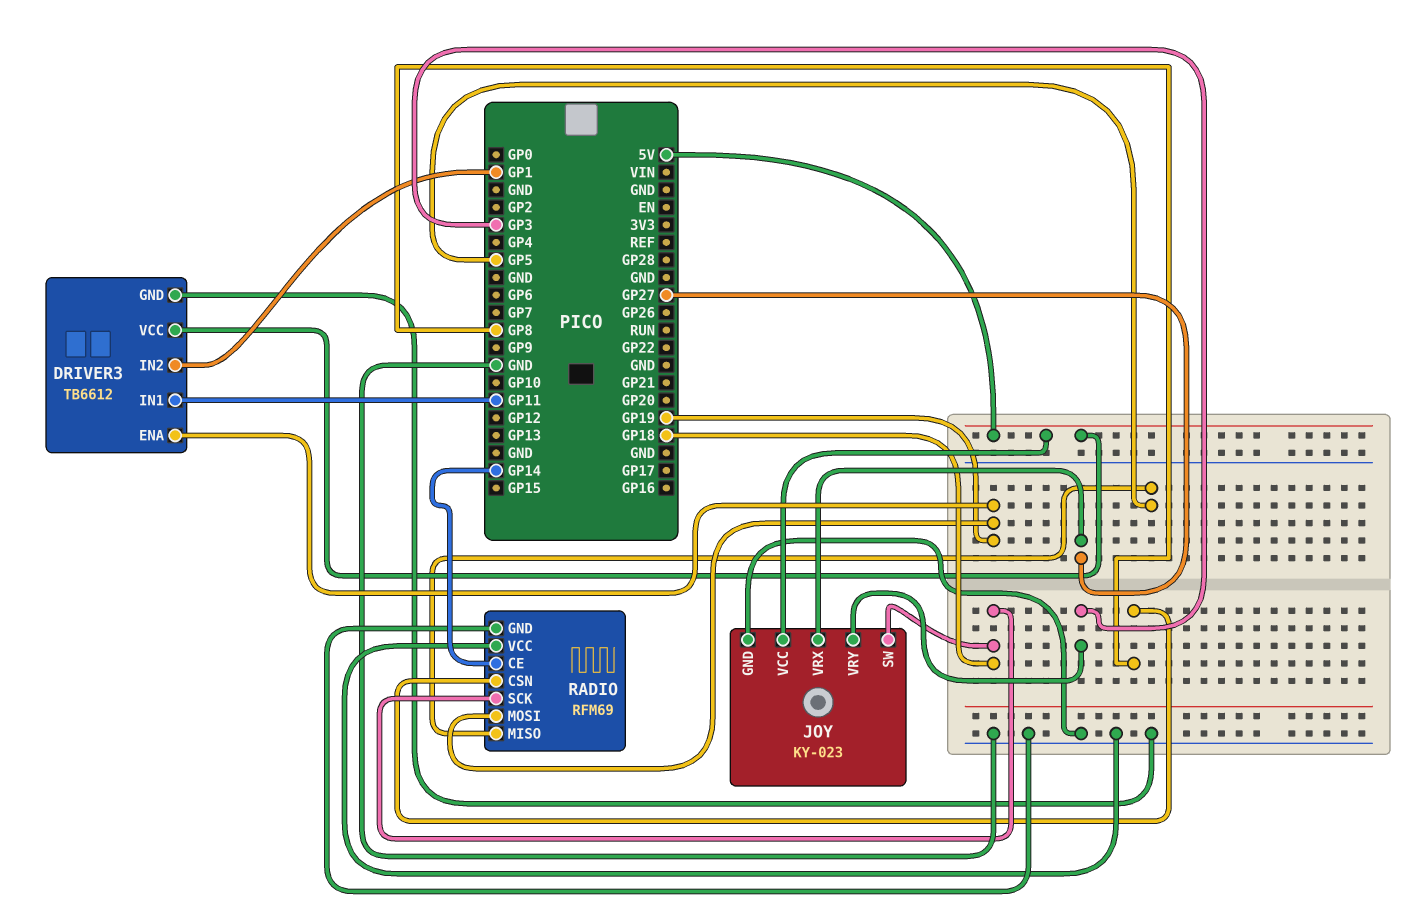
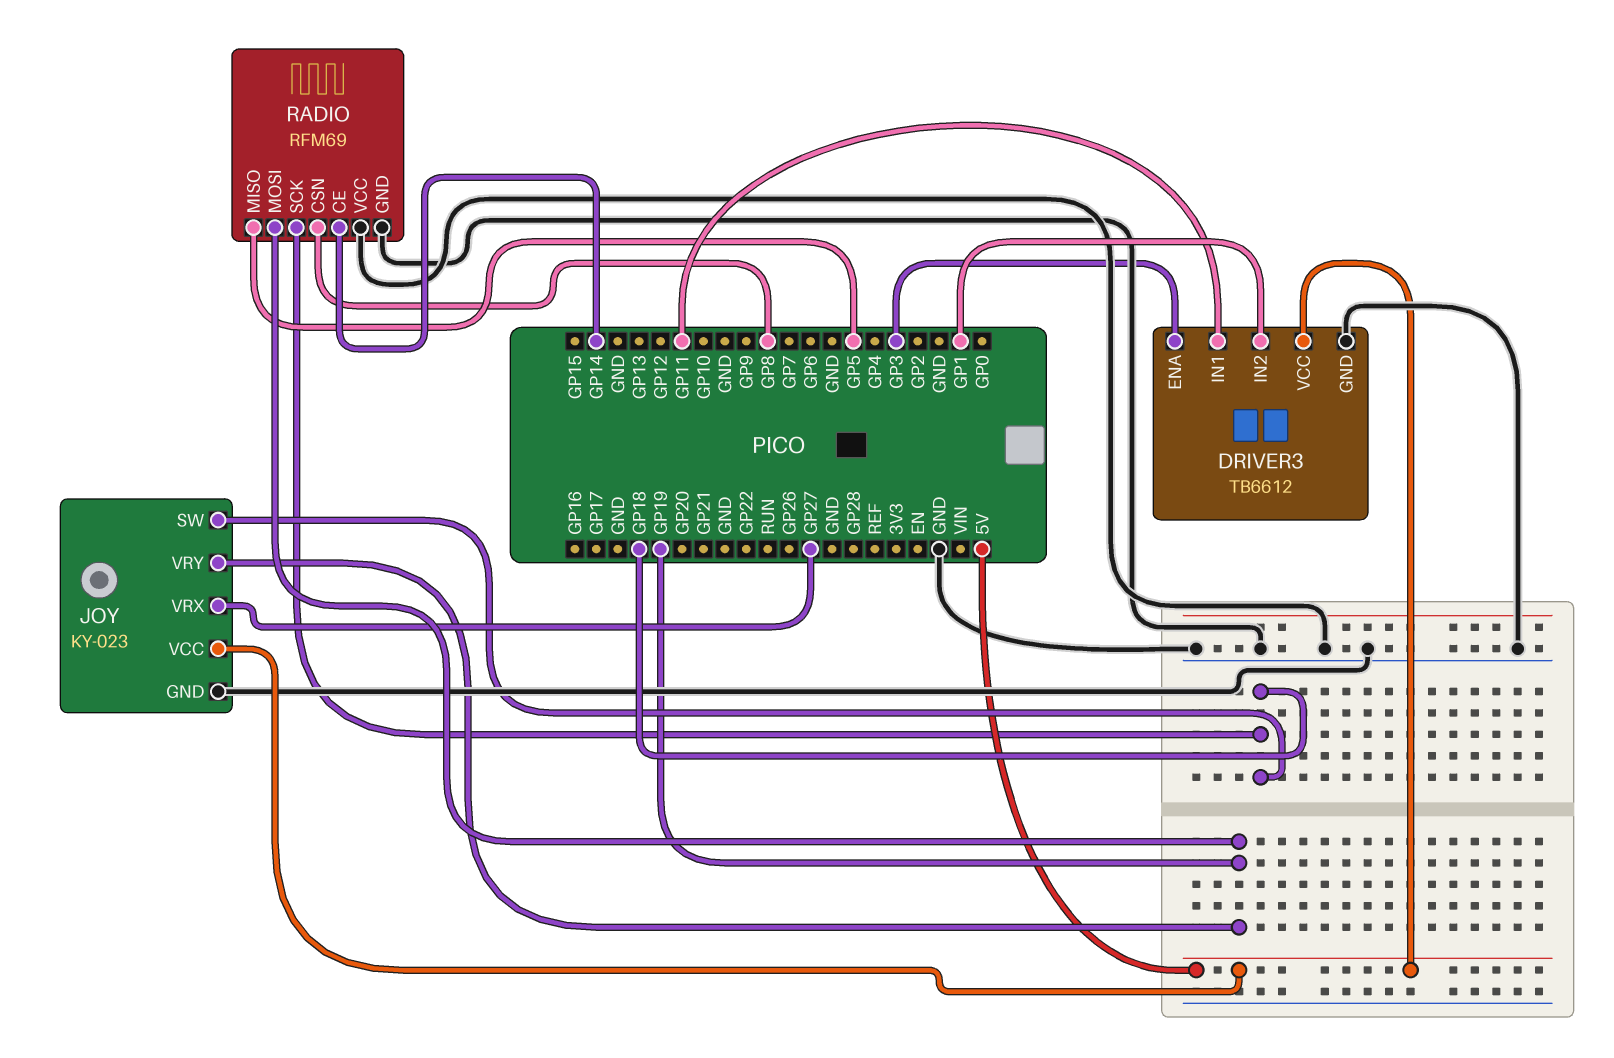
DRIVER3 pin ENA: GP19 -> GP3
JOY pin VRY: GP3 -> GP19

